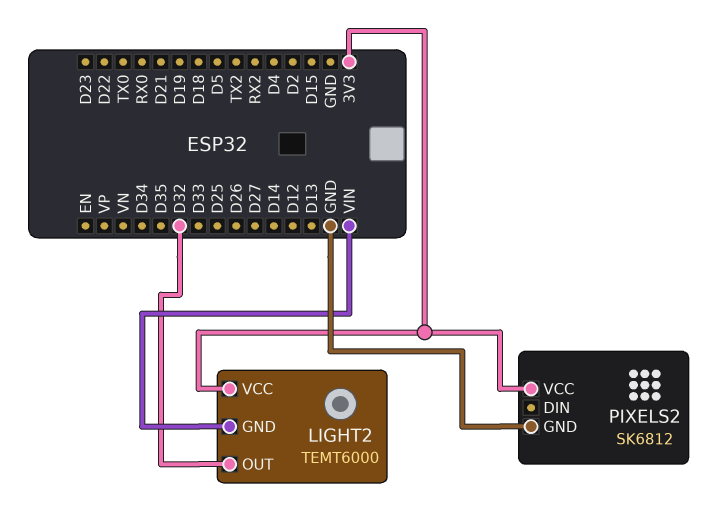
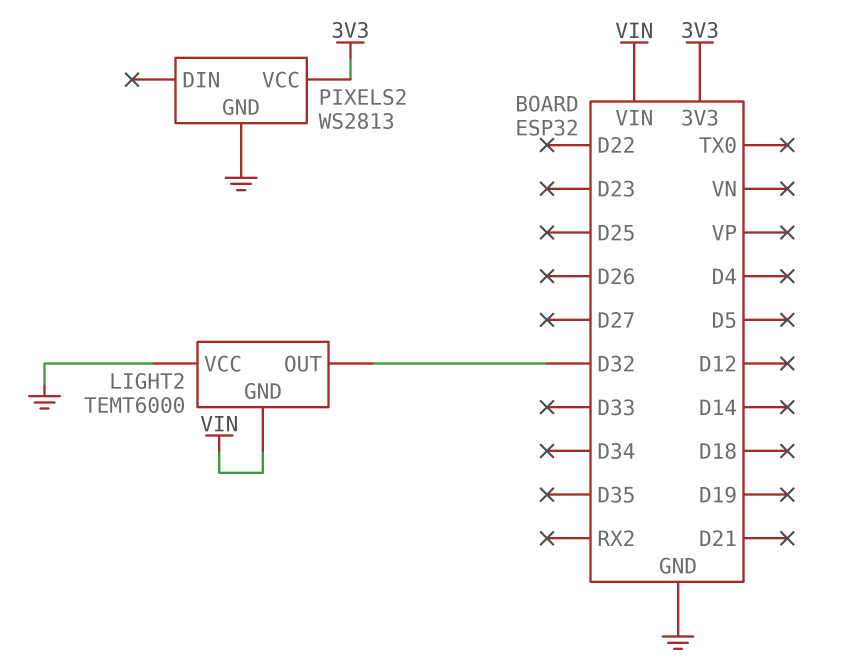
LIGHT2 pin VCC: 3V3 -> GND
PIXELS2: SK6812 -> WS2813

